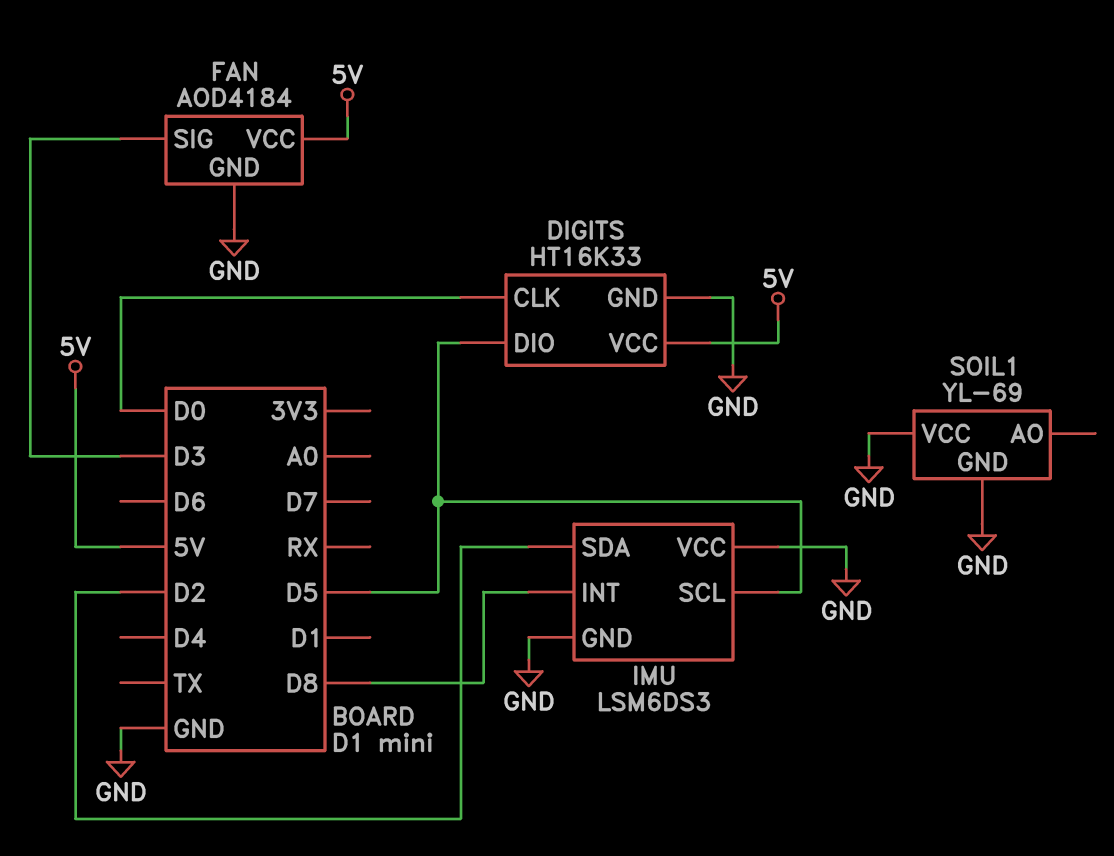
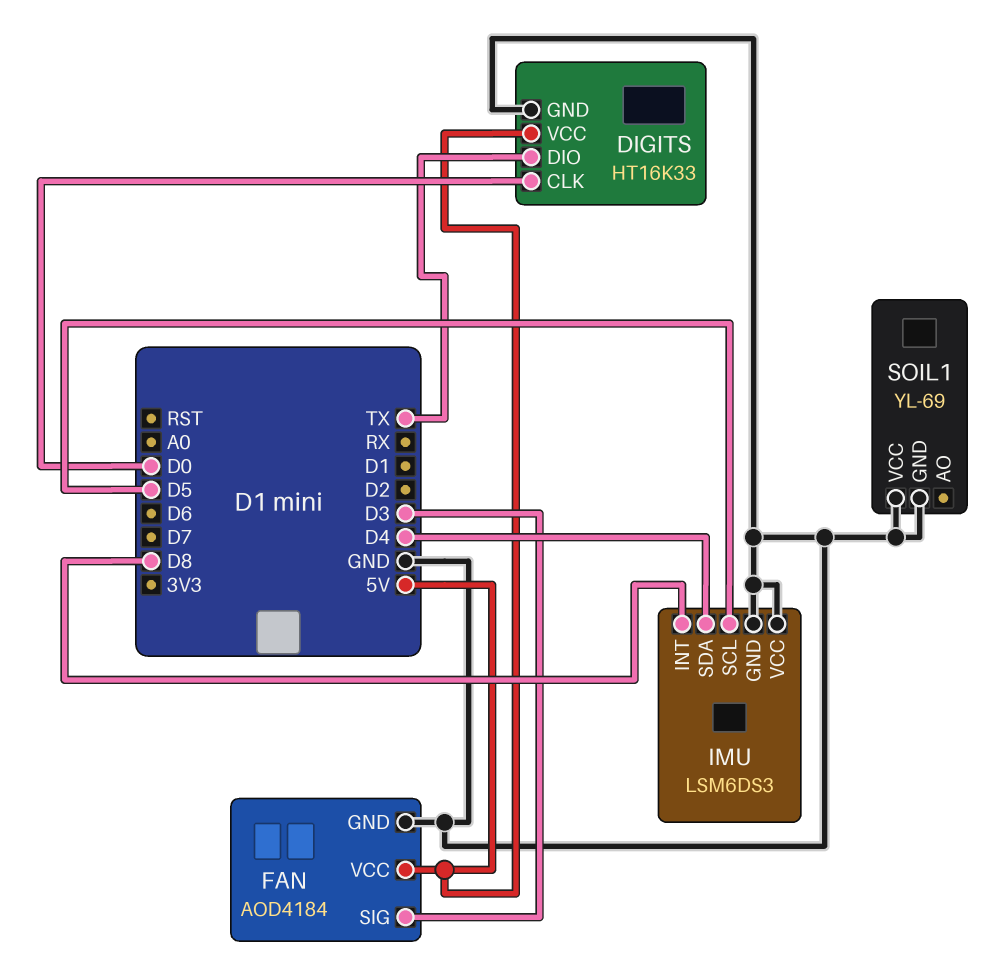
DIGITS pin DIO: D5 -> TX
IMU pin SDA: D2 -> D4

